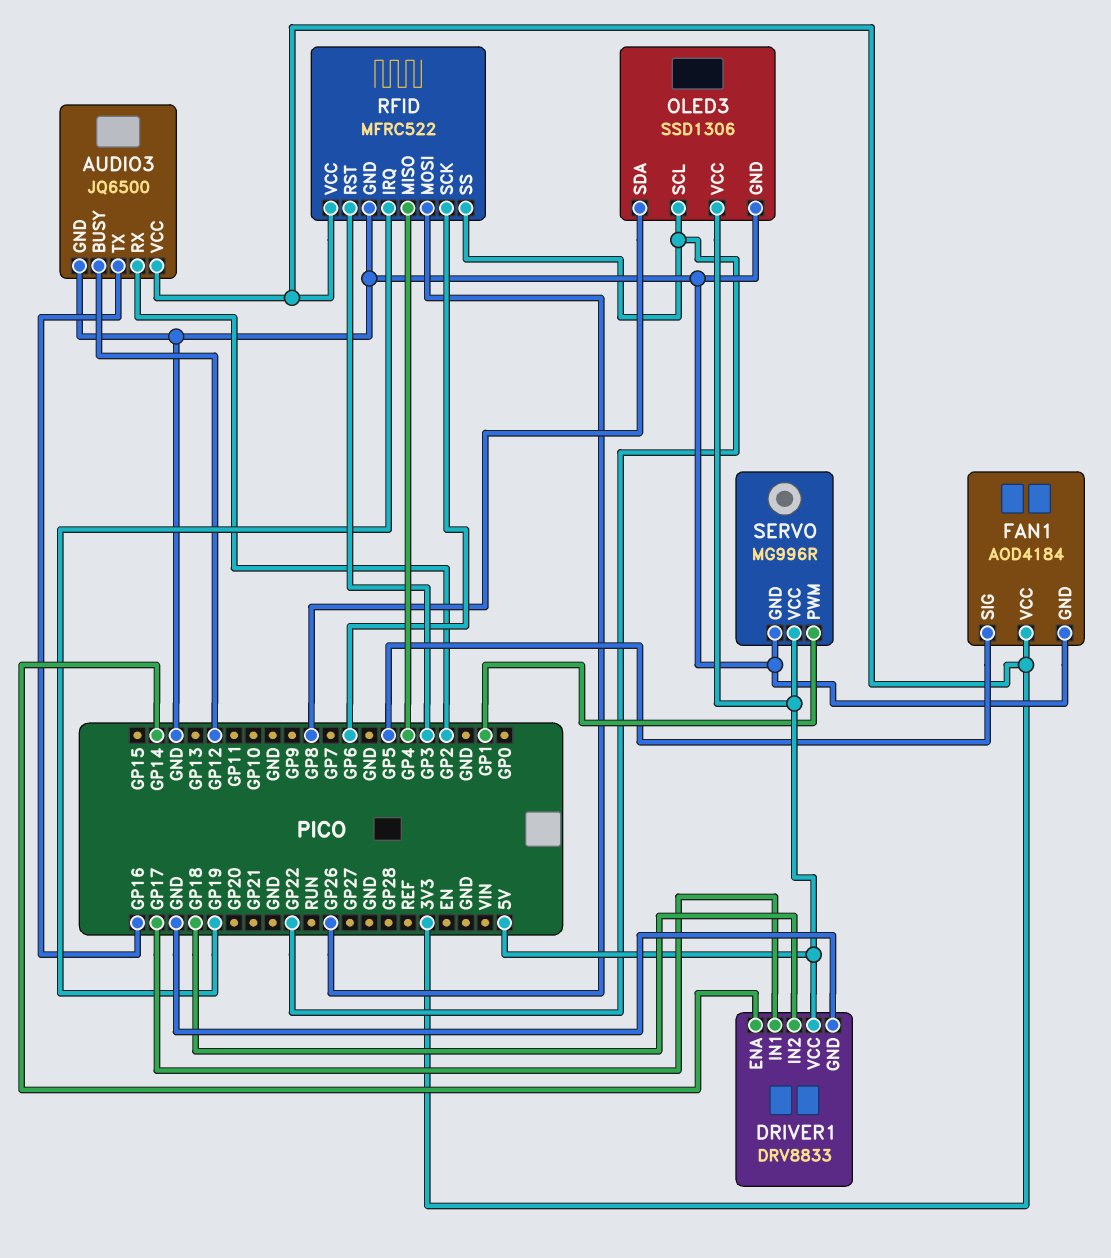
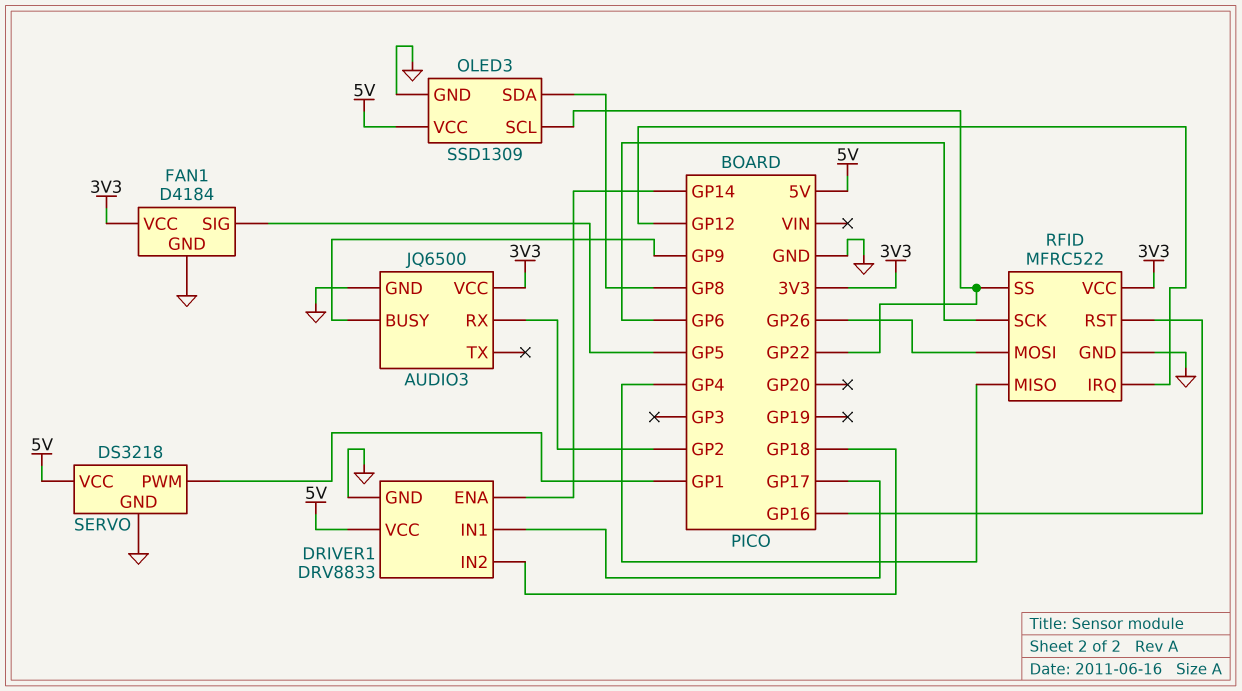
AUDIO3 pin BUSY: GP12 -> GP9
AUDIO3 pin TX: GP16 -> none
FAN1: AOD4184 -> D4184
OLED3: SSD1306 -> SSD1309
RFID pin IRQ: GP19 -> GP12
RFID pin RST: GP3 -> GP16
SERVO: MG996R -> DS3218

